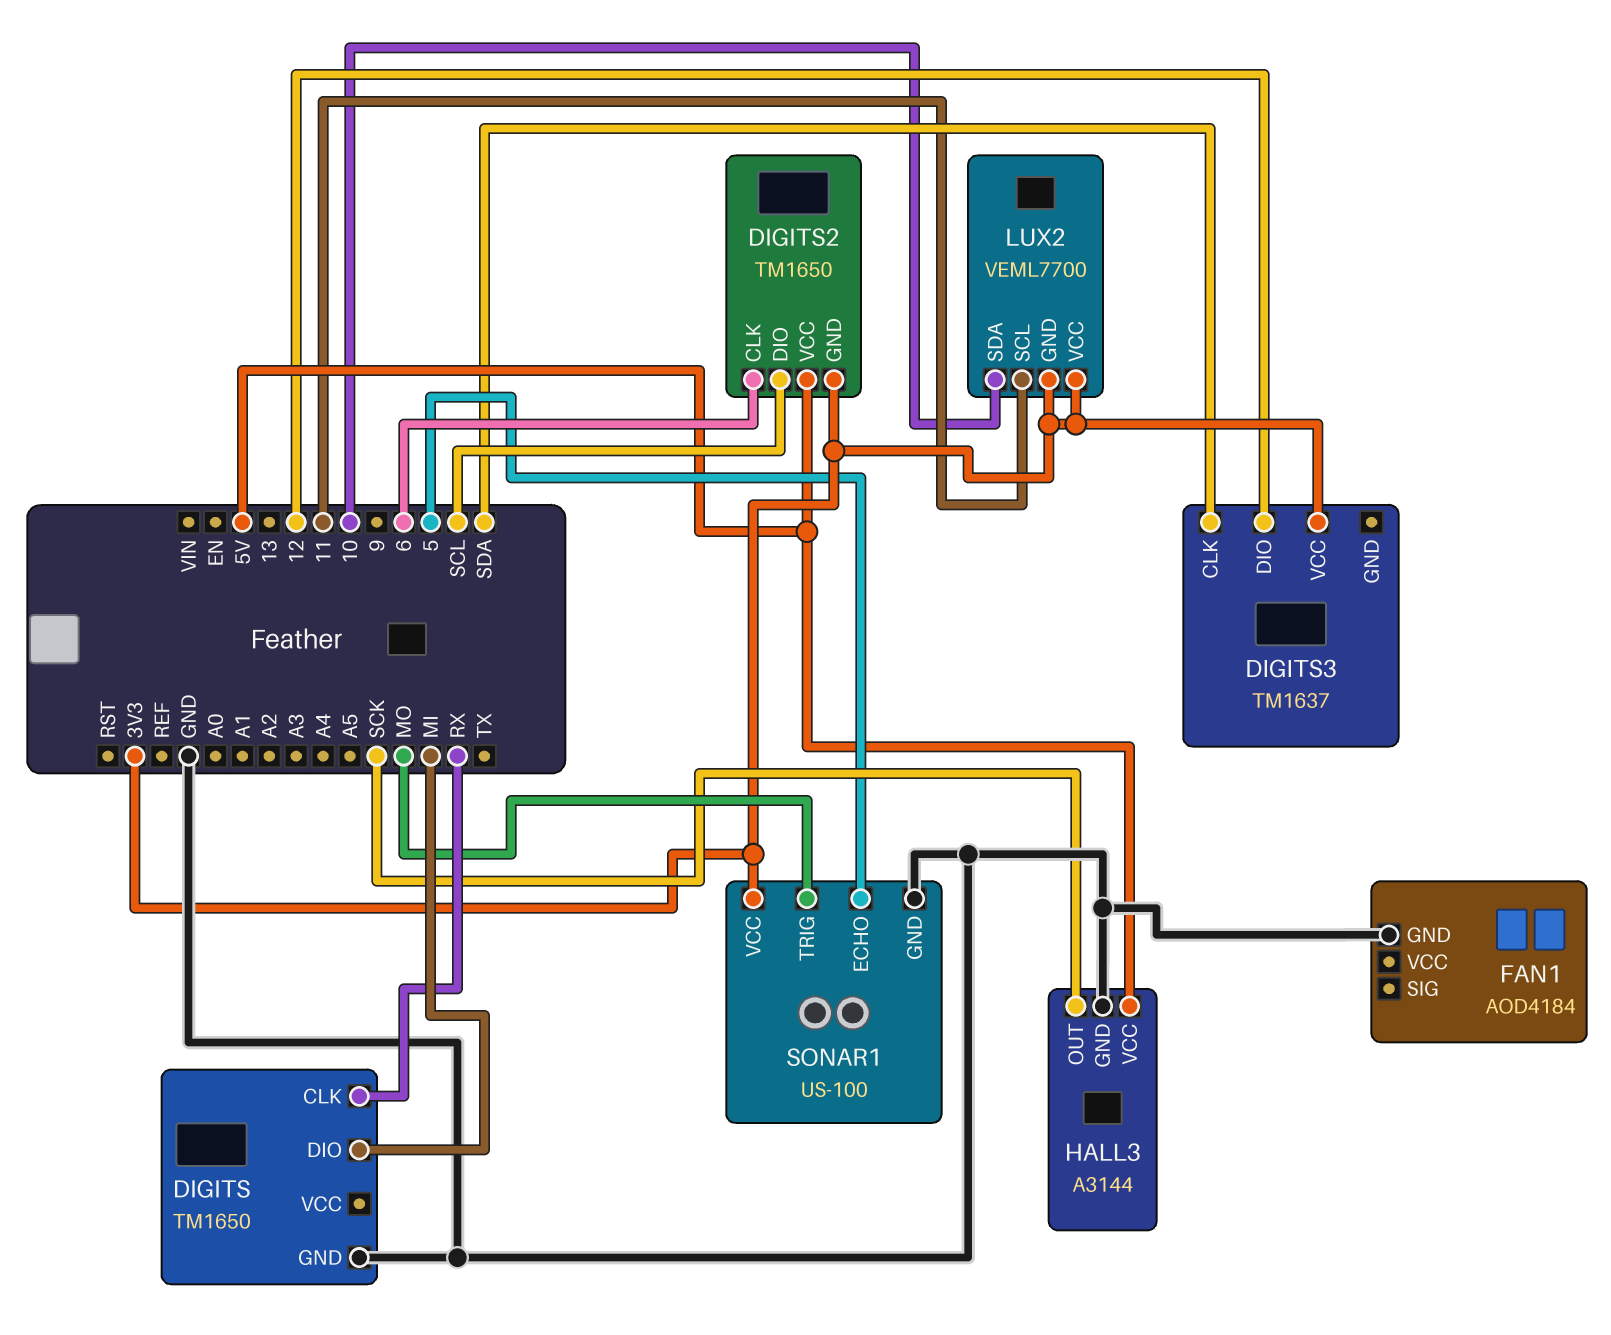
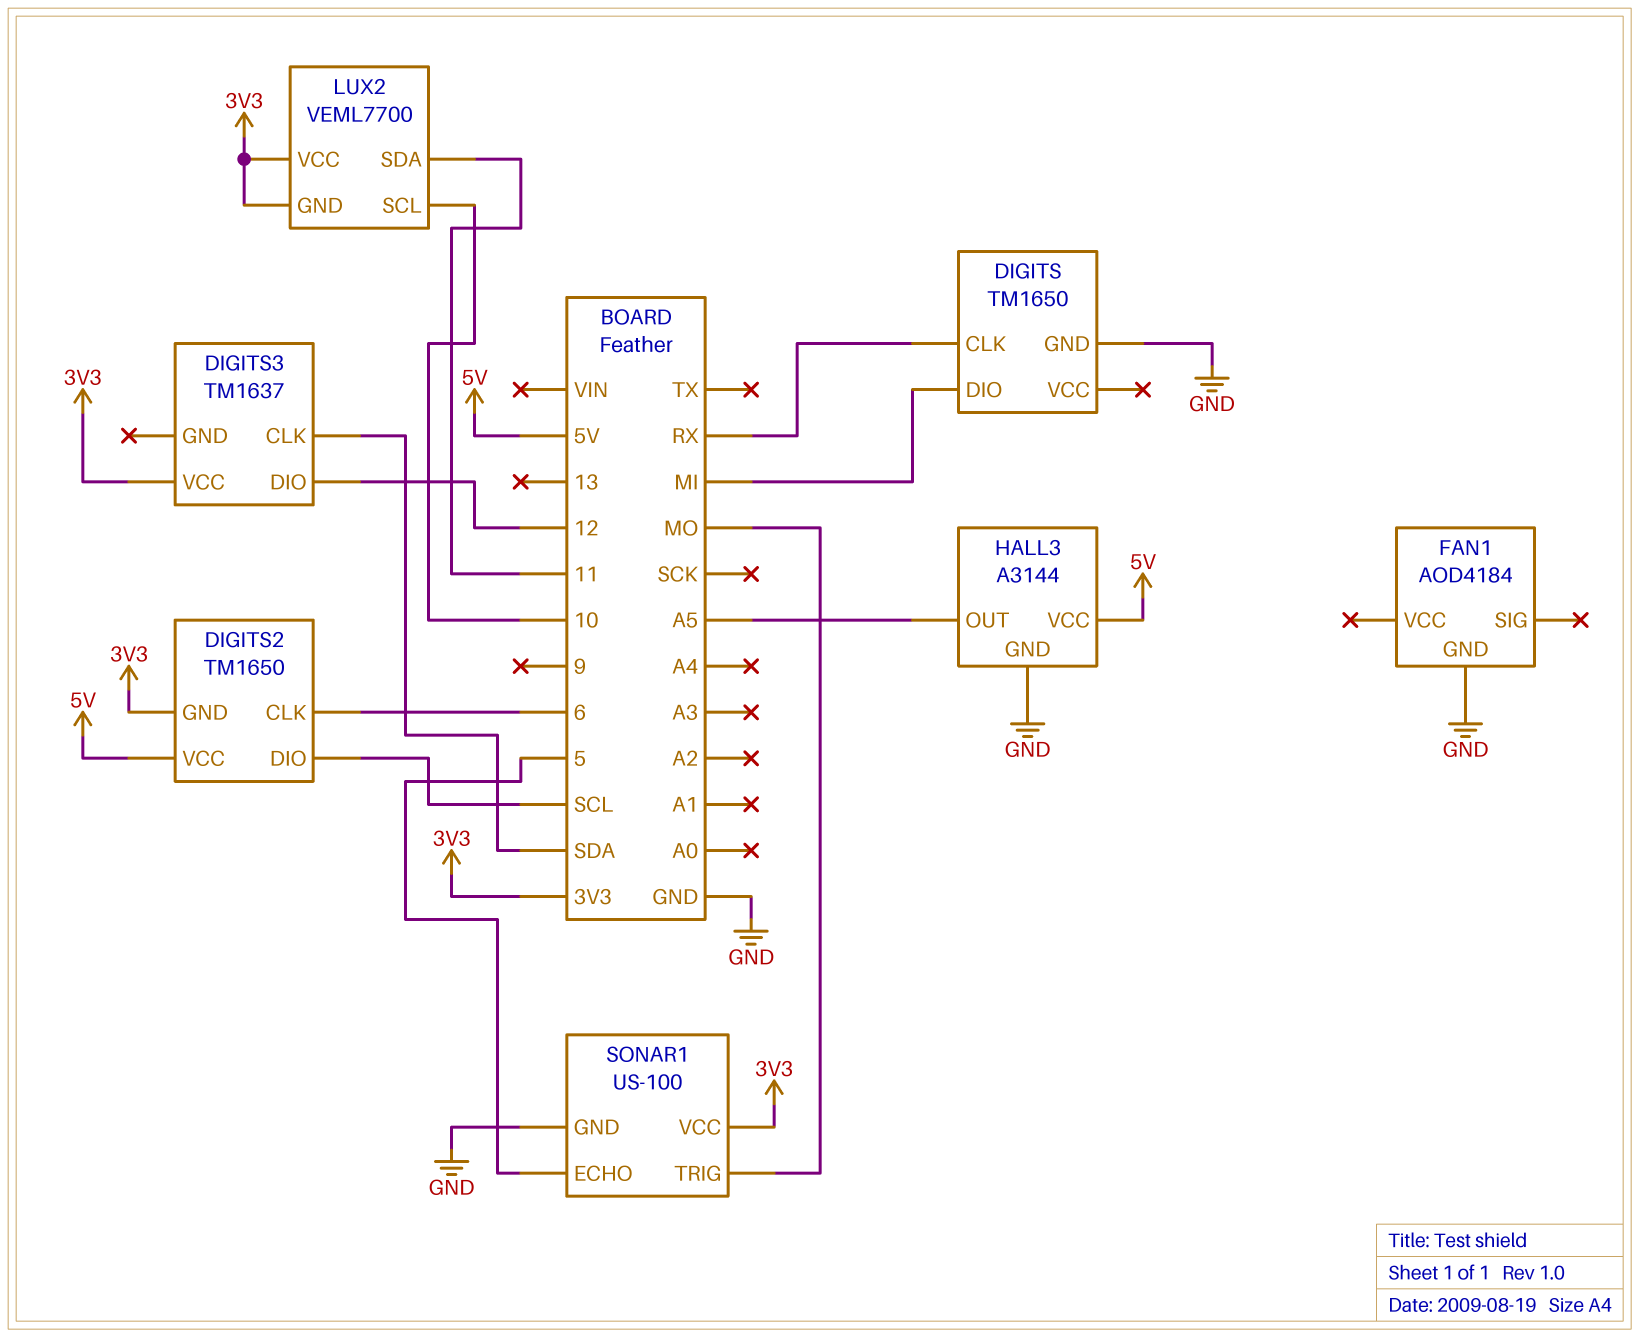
HALL3 pin OUT: SCK -> A5
LUX2 pin SCL: 11 -> 10
LUX2 pin SDA: 10 -> 11

